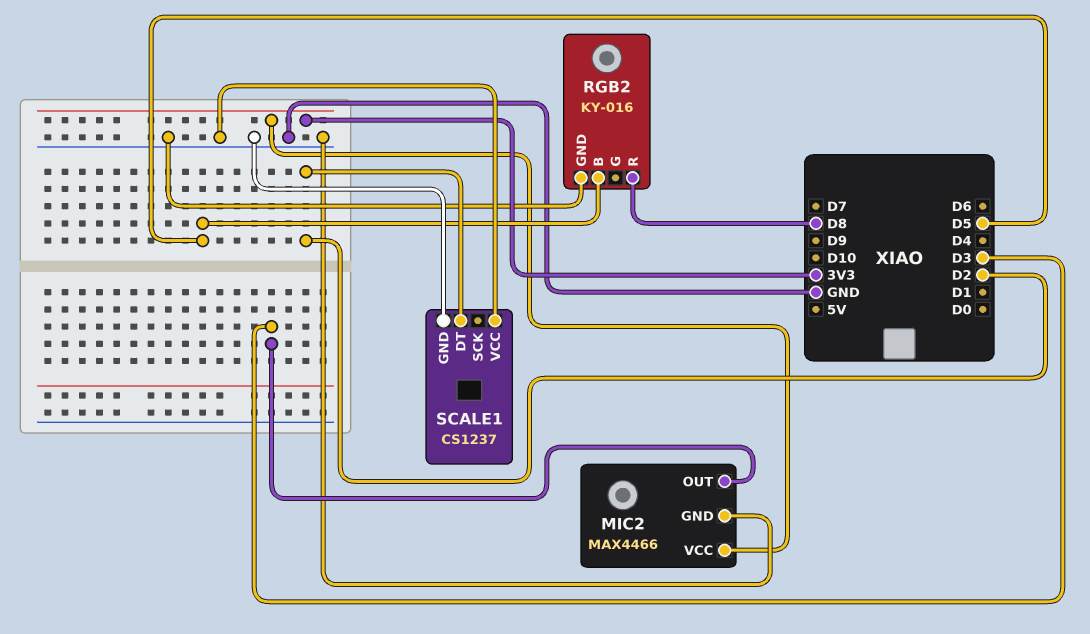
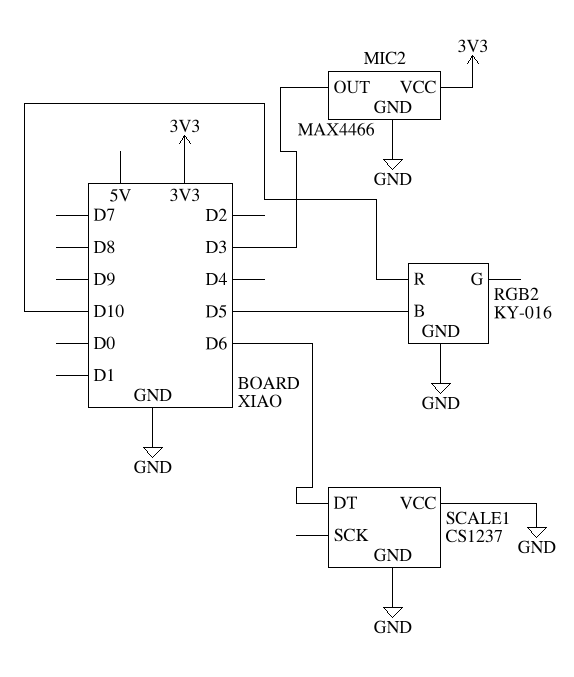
RGB2 pin R: D8 -> D10
SCALE1 pin DT: D2 -> D6

